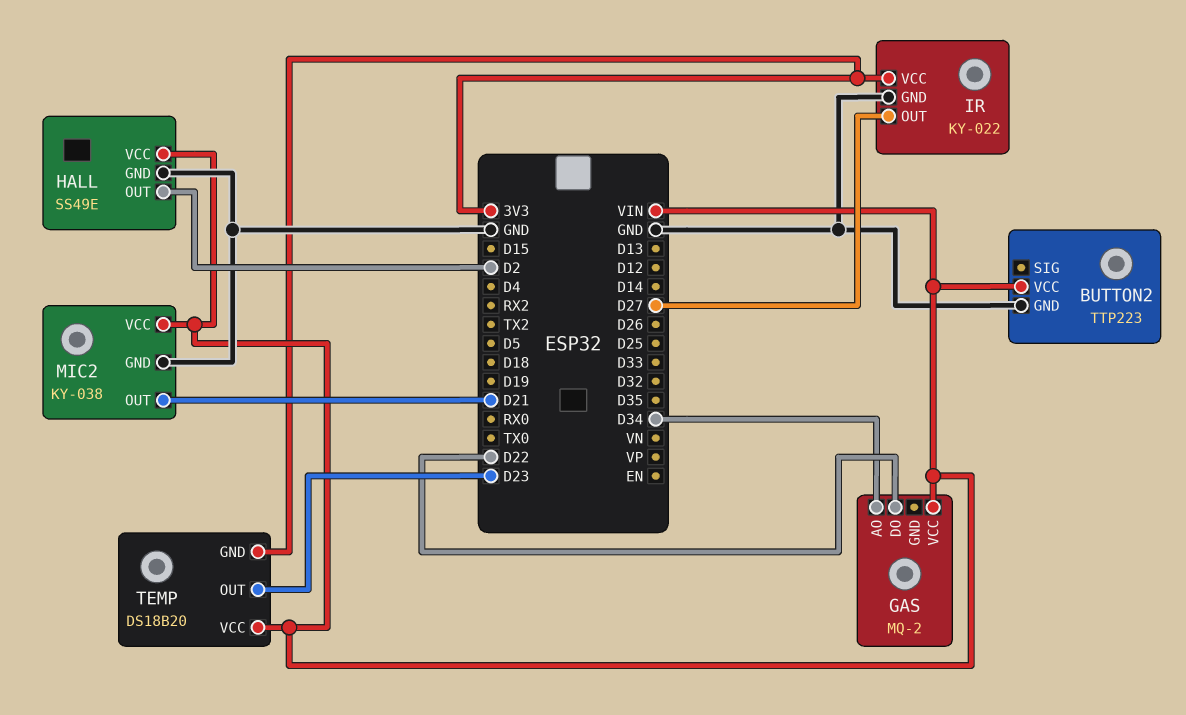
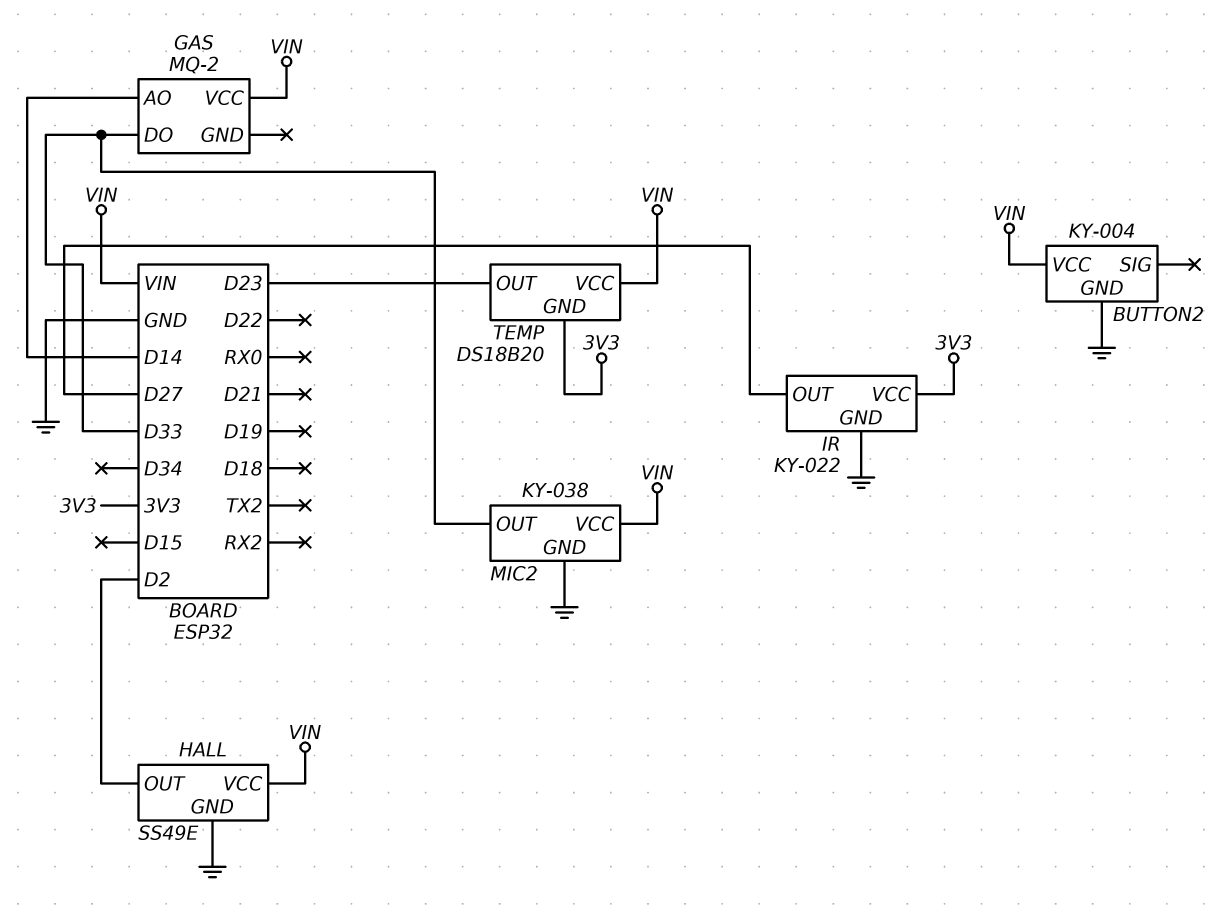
BUTTON2: TTP223 -> KY-004
GAS pin AO: D34 -> D14
GAS pin DO: D22 -> D33
MIC2 pin OUT: D21 -> D33

